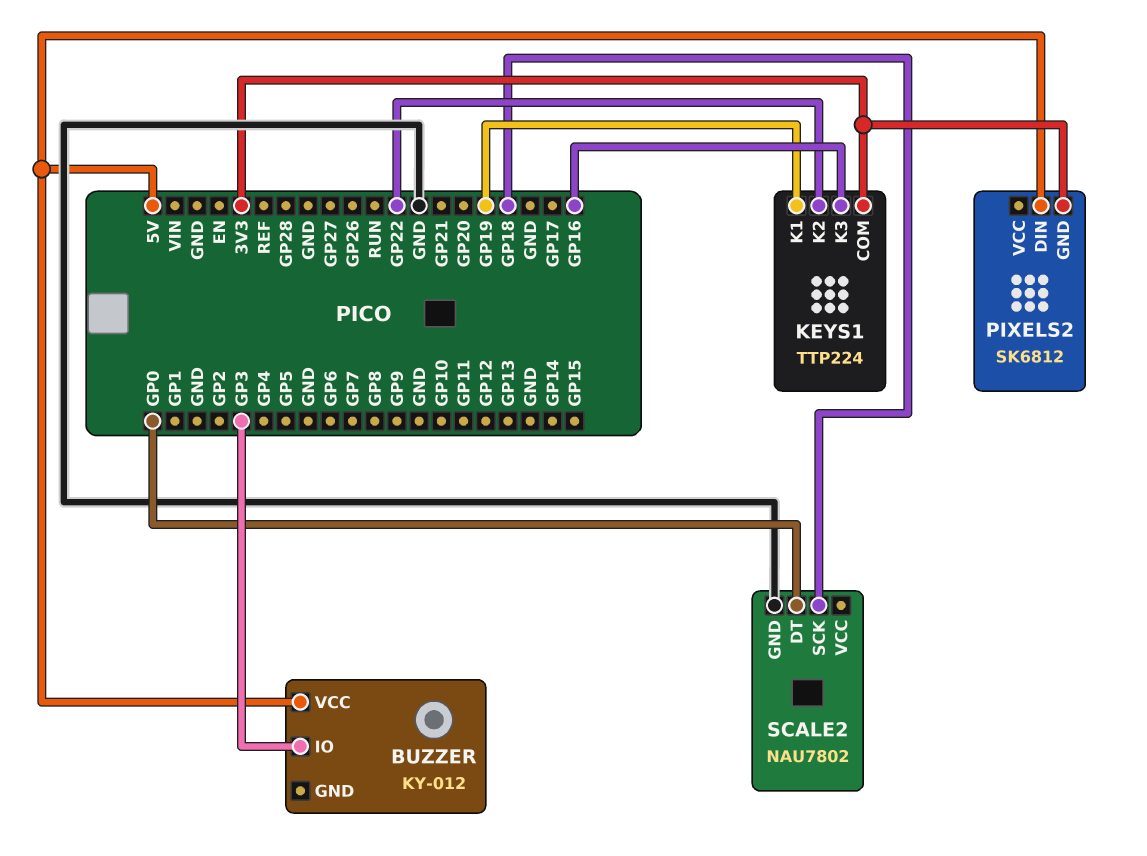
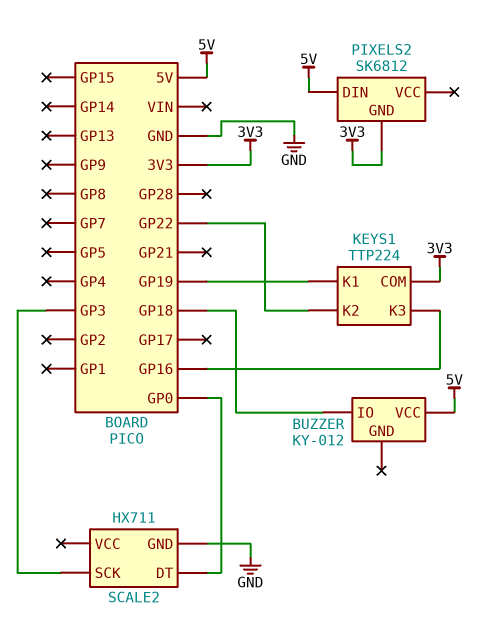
BUZZER pin IO: GP3 -> GP18
SCALE2: NAU7802 -> HX711
SCALE2 pin SCK: GP18 -> GP3

